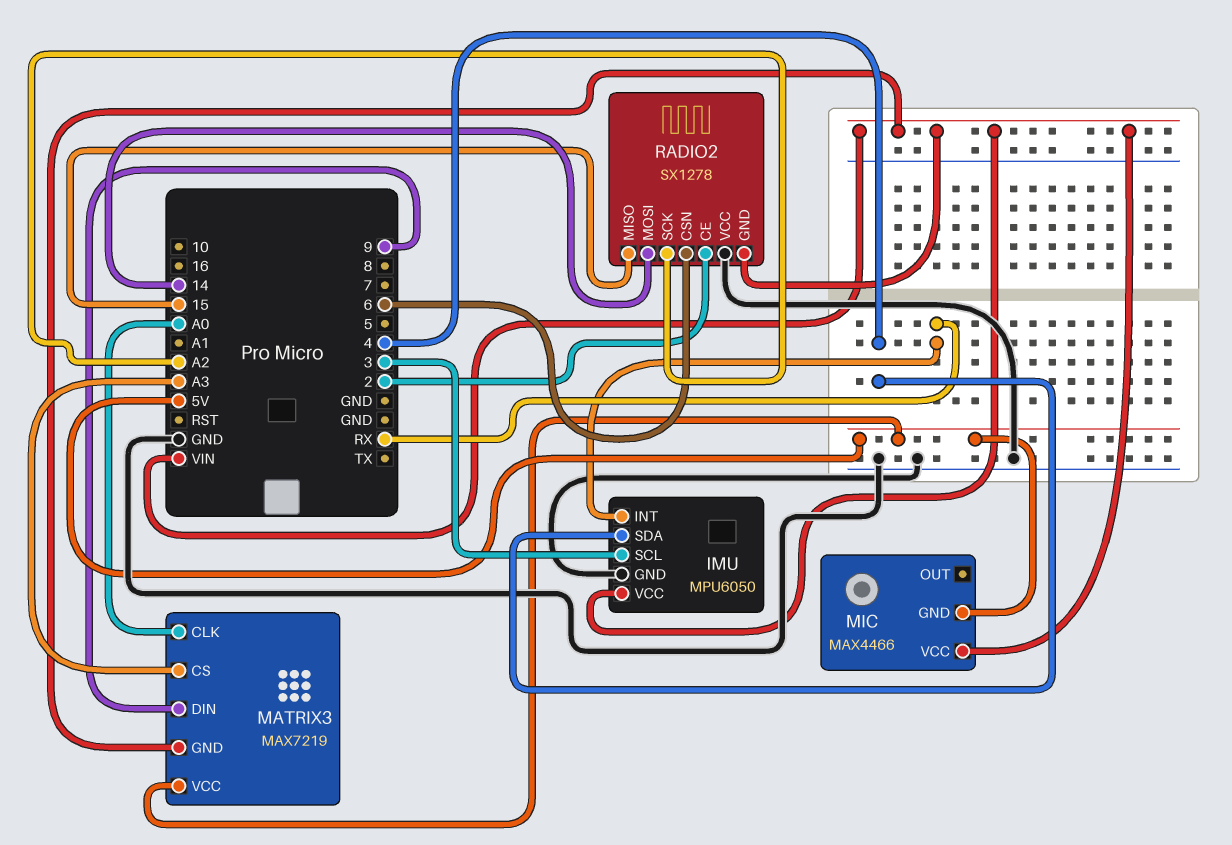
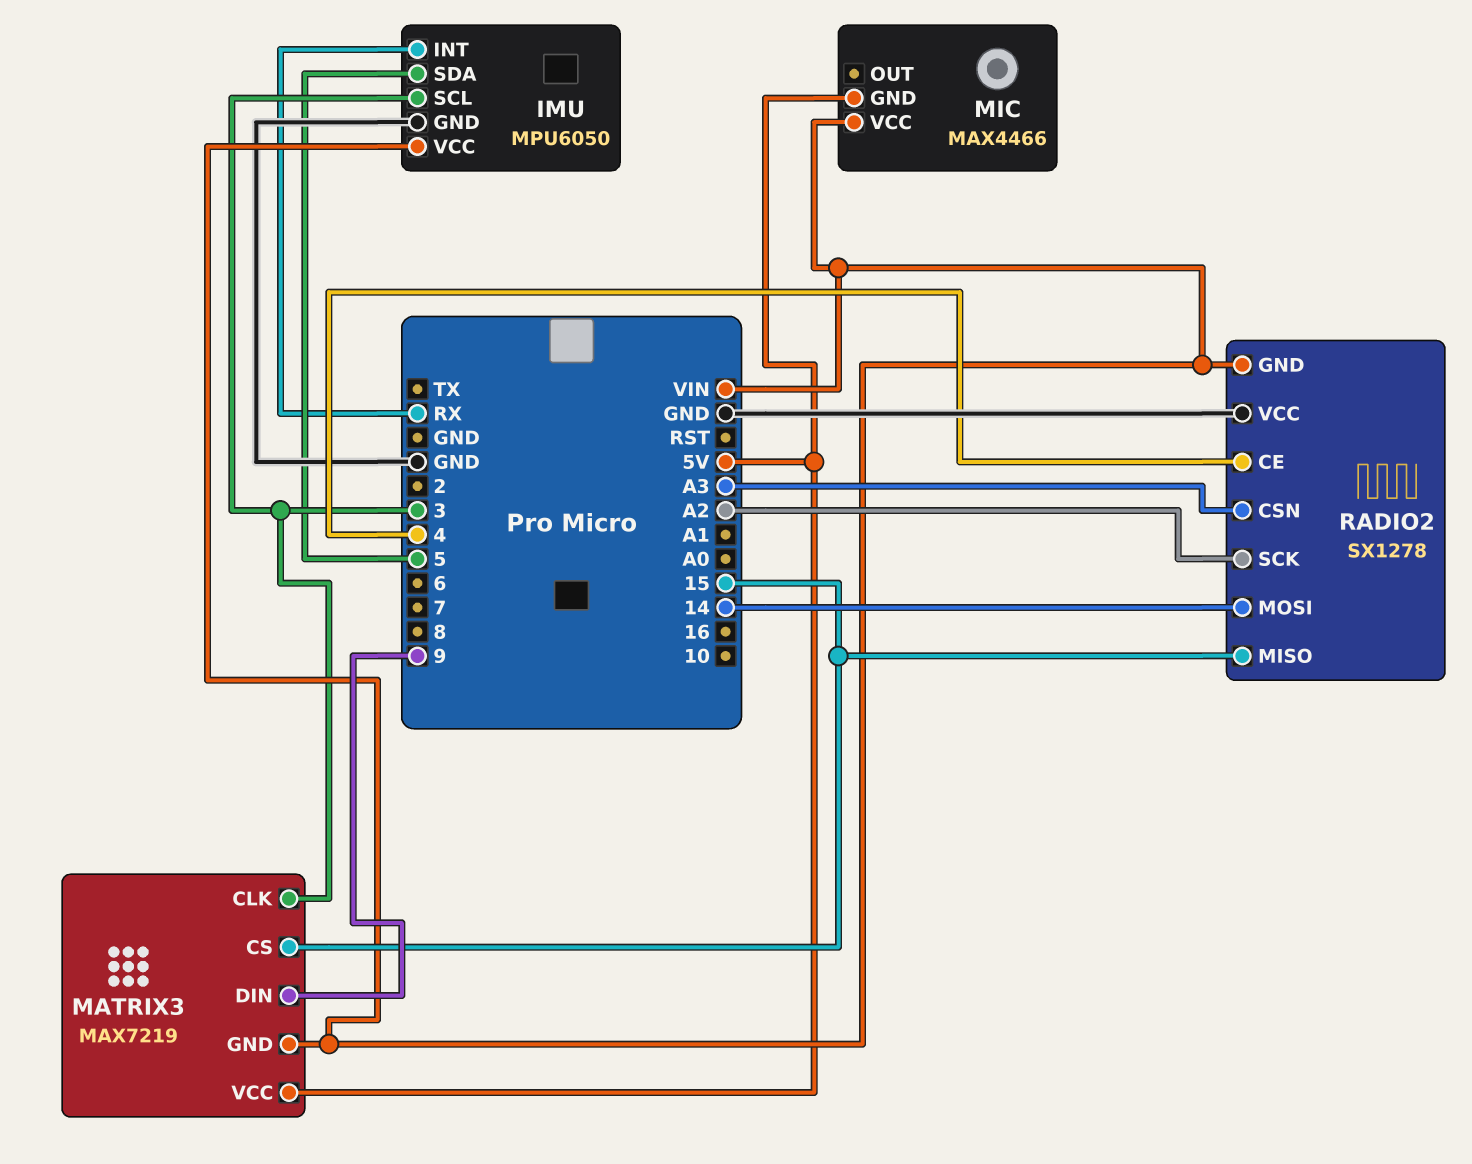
IMU pin SDA: 4 -> 5
MATRIX3 pin CLK: A0 -> 3
MATRIX3 pin CS: A3 -> 15
RADIO2 pin CE: 2 -> 4
RADIO2 pin CSN: 6 -> A3

